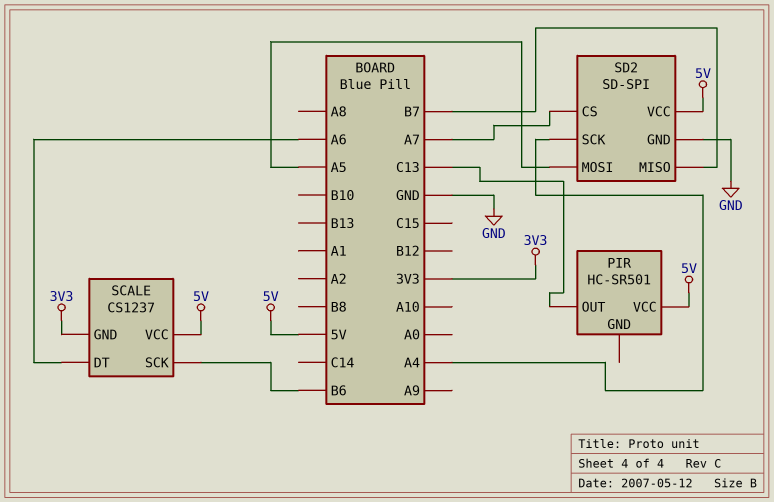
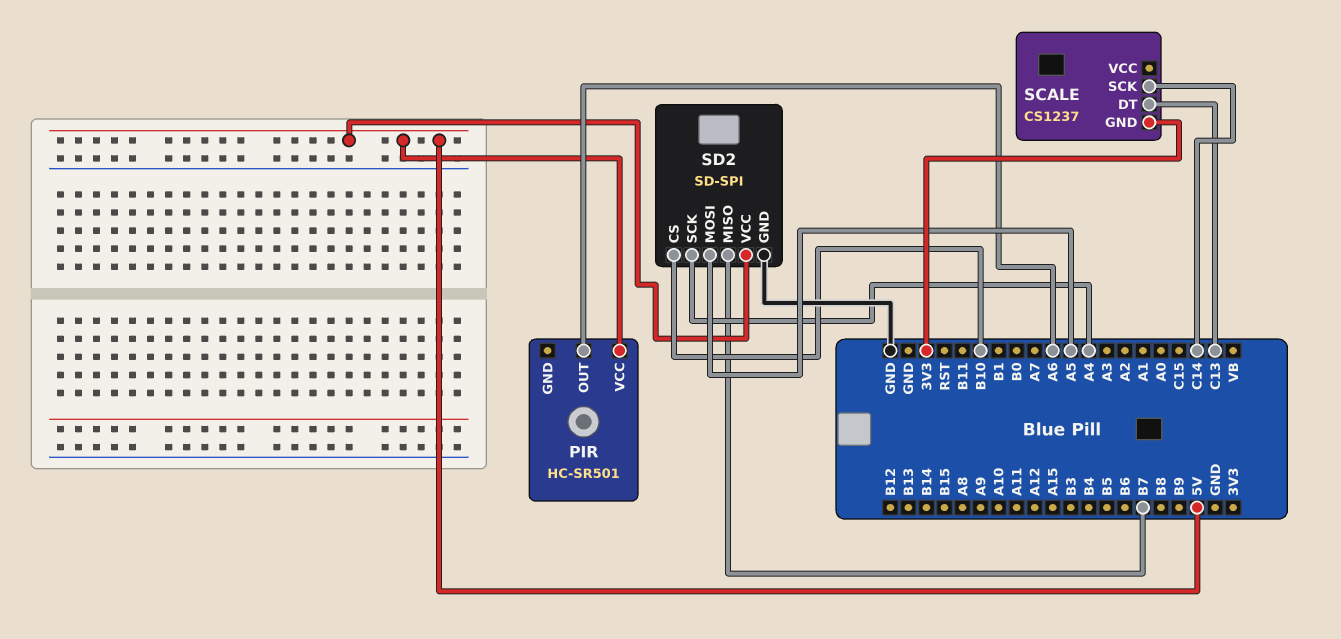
PIR pin OUT: C13 -> A6
SCALE pin DT: A6 -> C13
SCALE pin SCK: B6 -> C14
SCALE pin VCC: 5V -> none
SD2 pin CS: A7 -> B10

